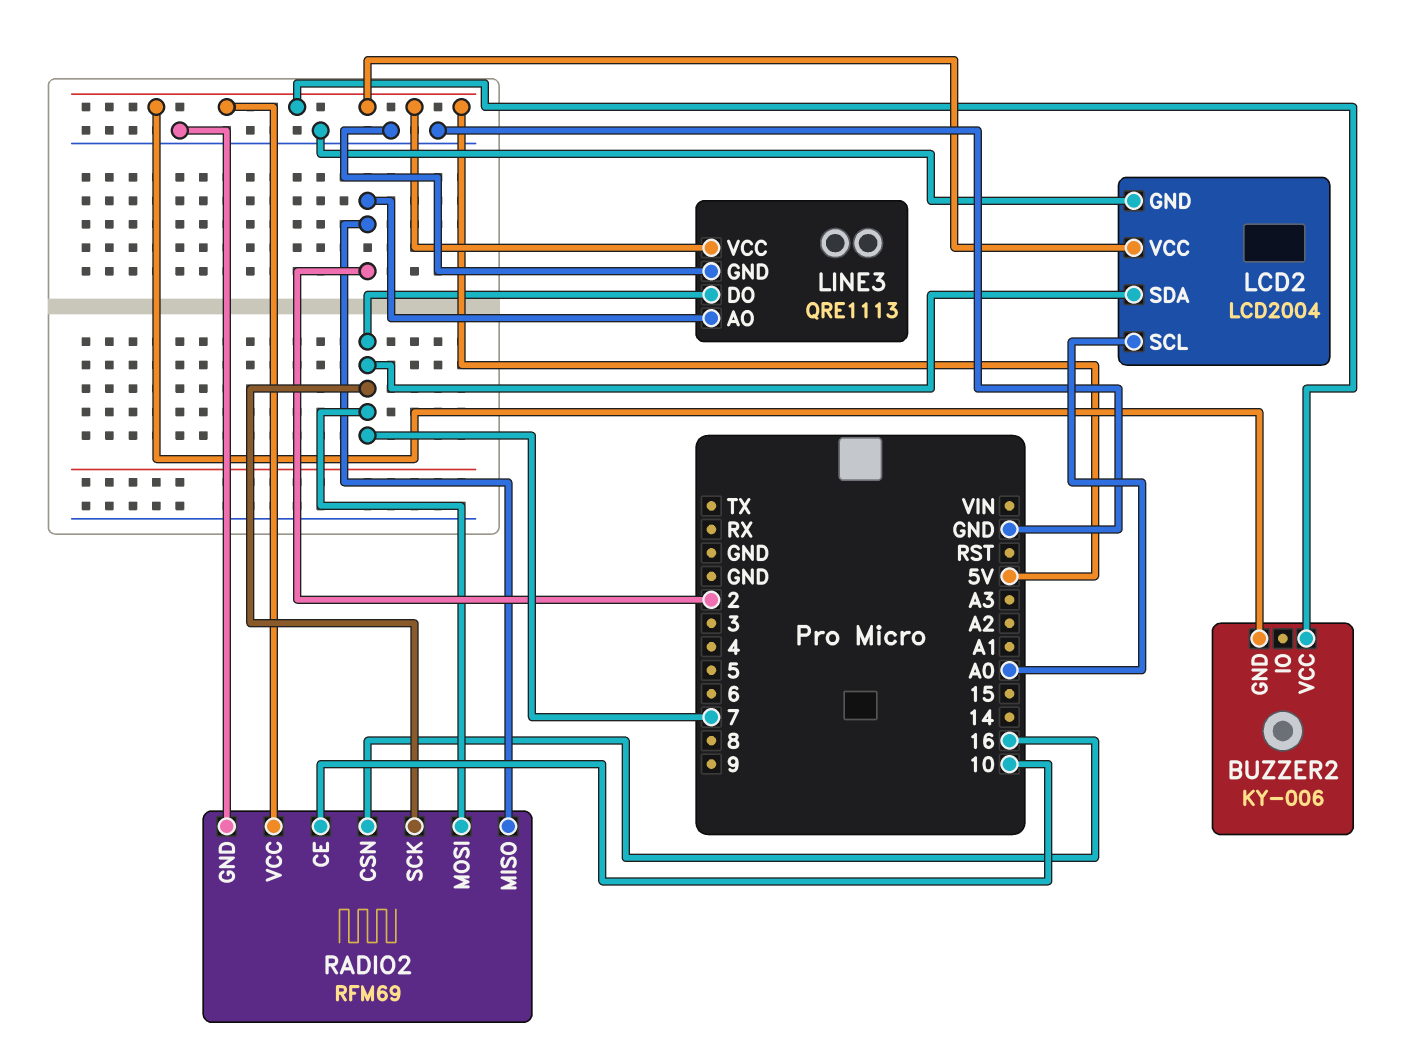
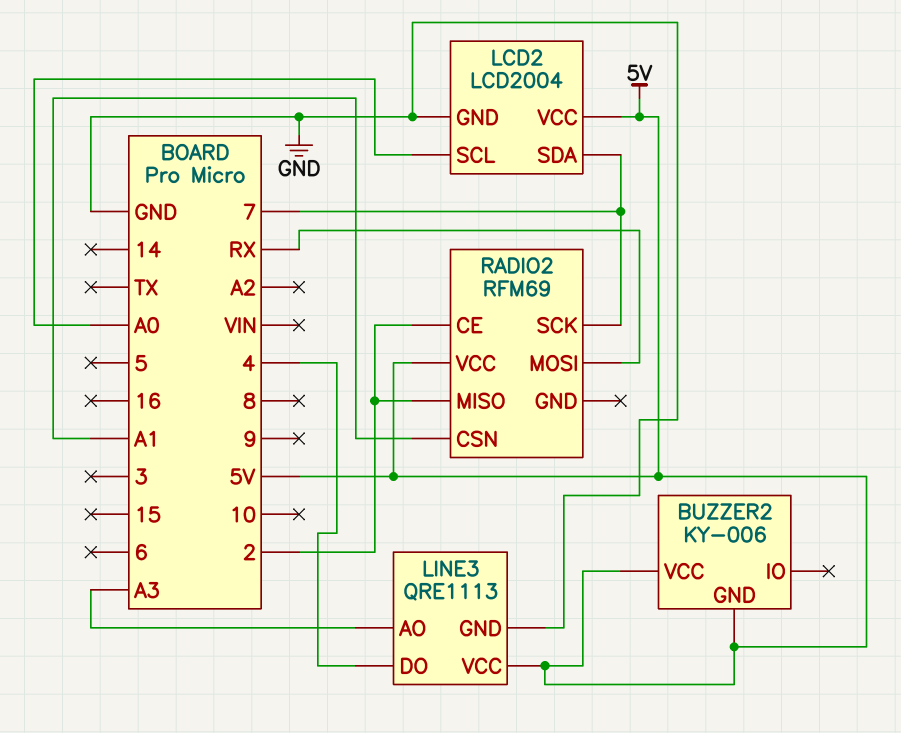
LINE3 pin AO: 2 -> A3
LINE3 pin DO: 7 -> 4
RADIO2 pin CE: 10 -> 2
RADIO2 pin CSN: 16 -> A1
RADIO2 pin GND: GND -> none
RADIO2 pin MOSI: 7 -> RX

